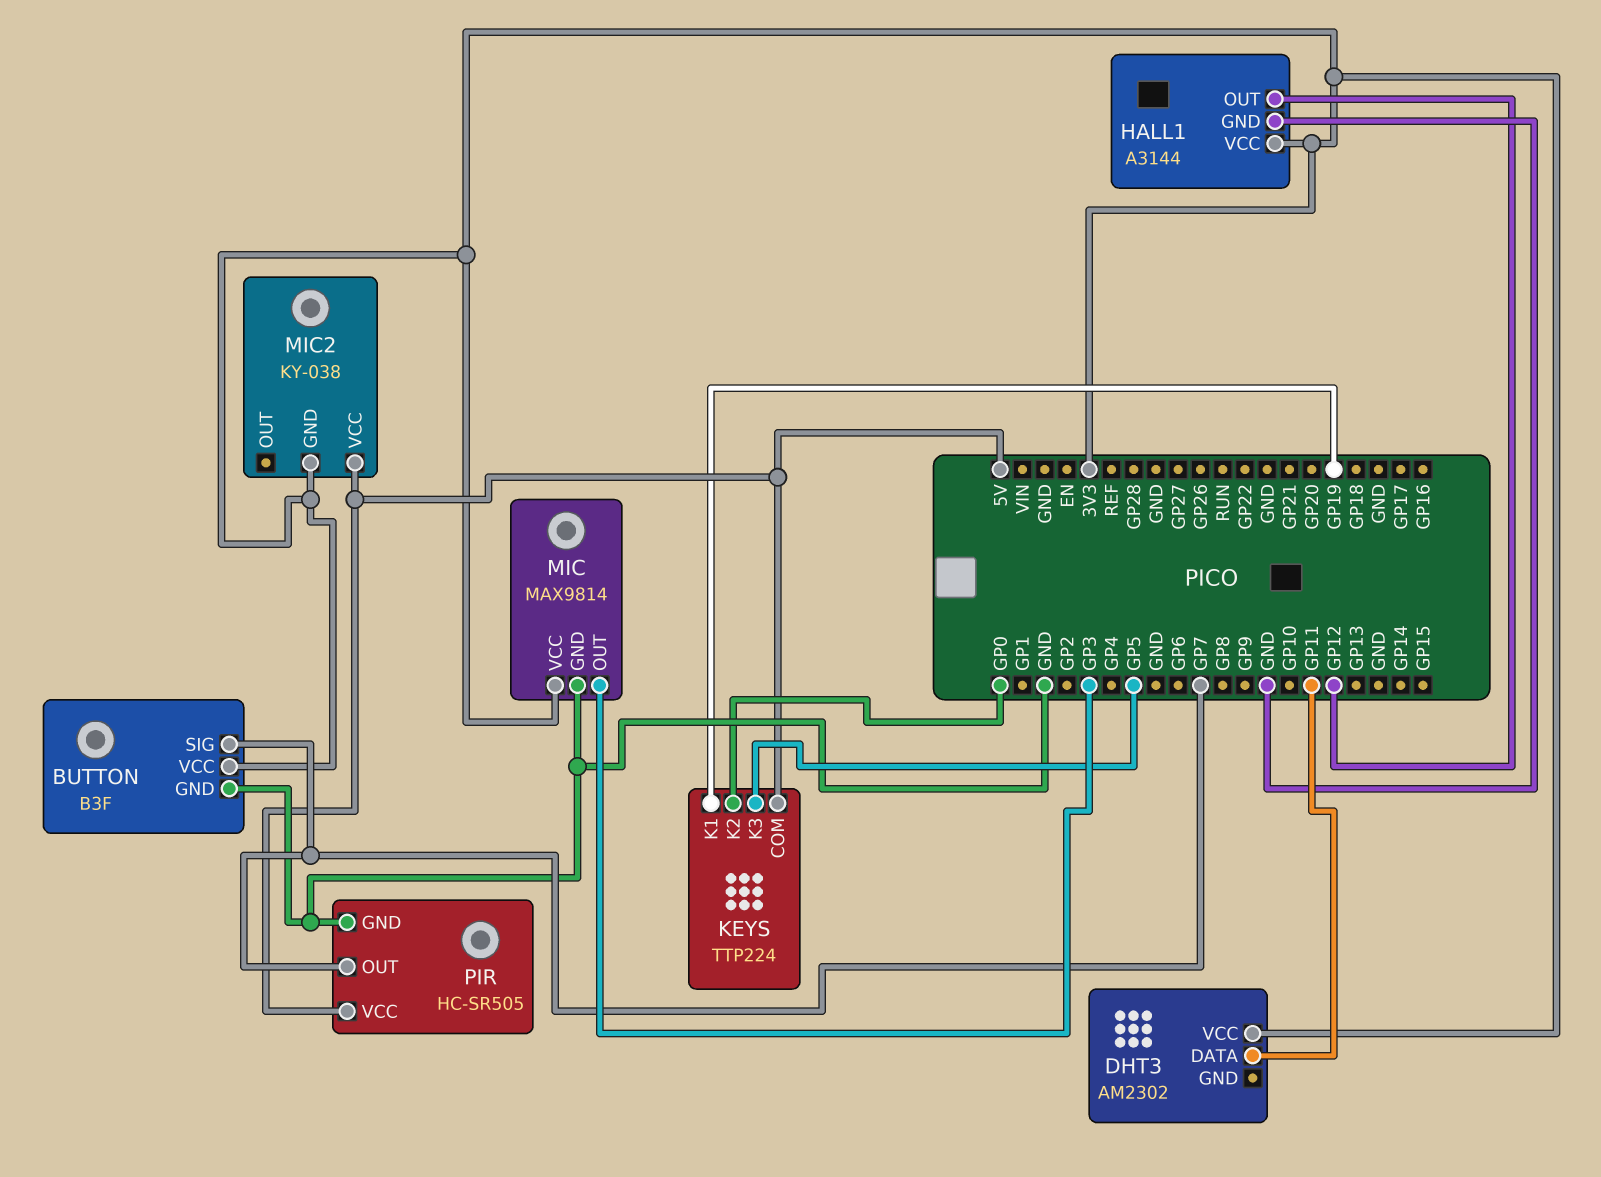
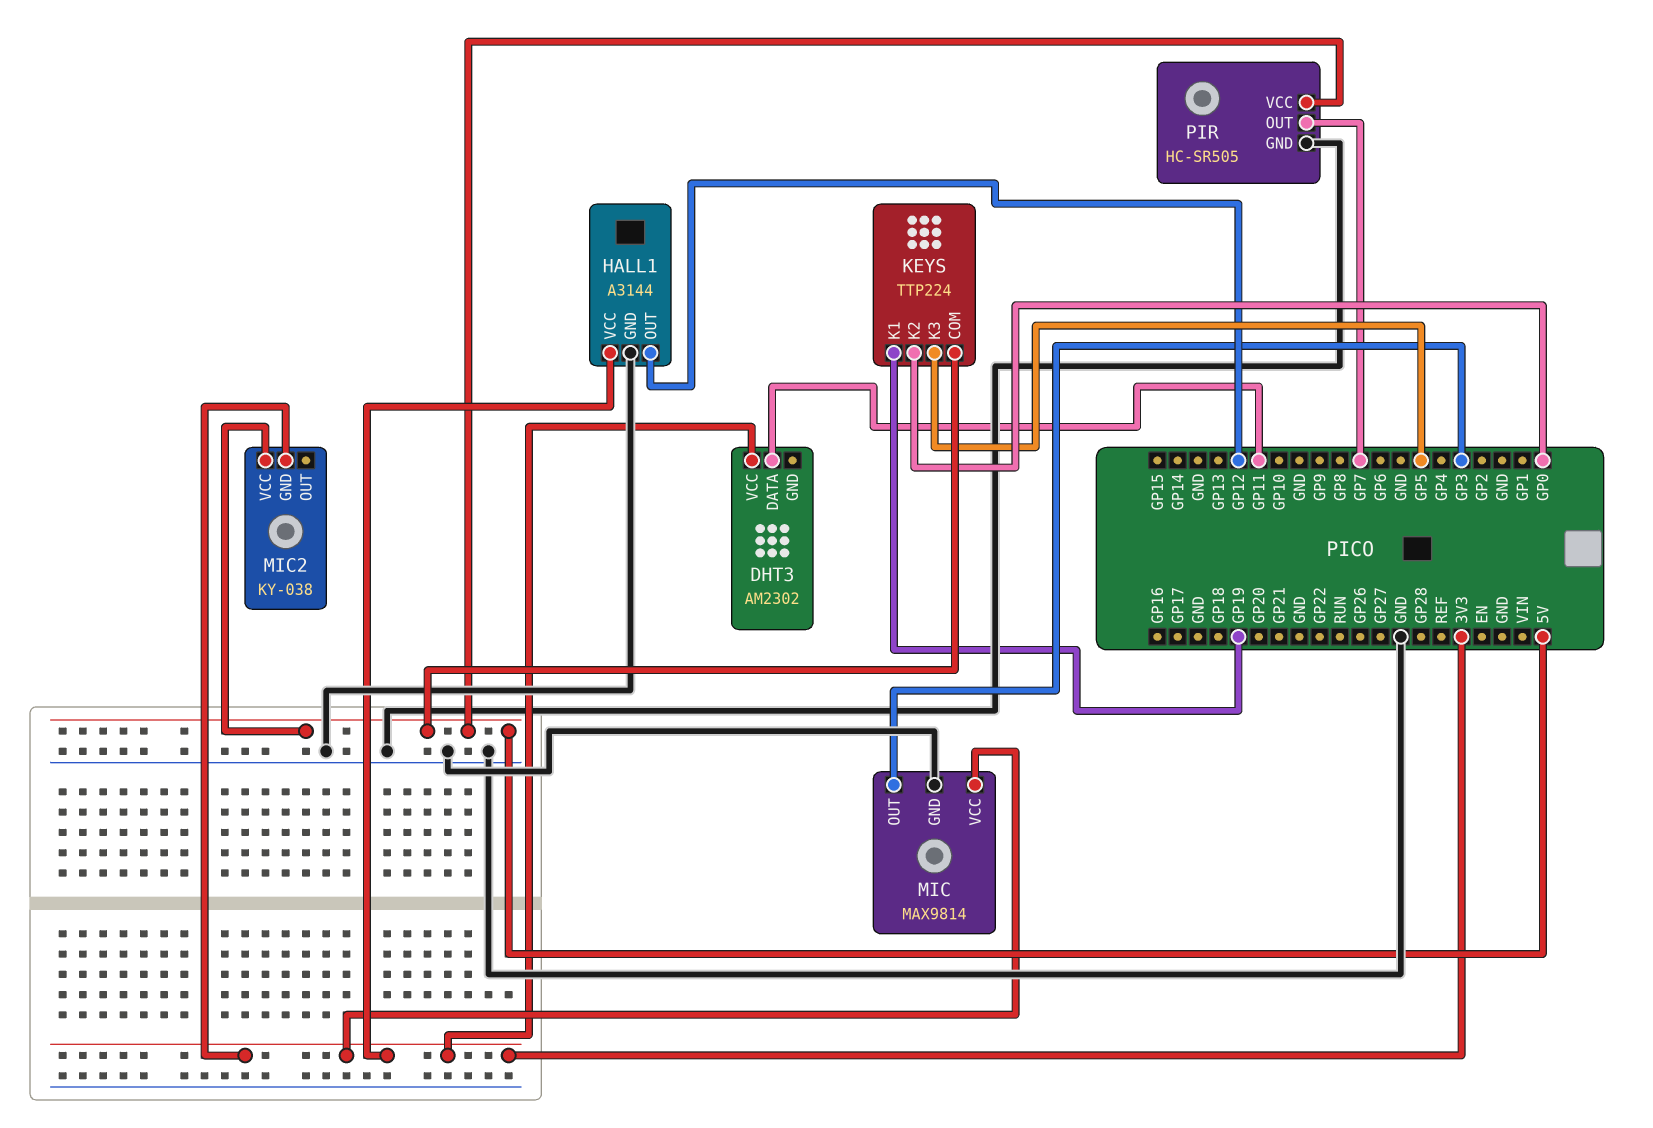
BUTTON: B3F -> none
BUTTON pin GND: GND -> none
BUTTON pin SIG: GP7 -> none
BUTTON pin VCC: 3V3 -> none

